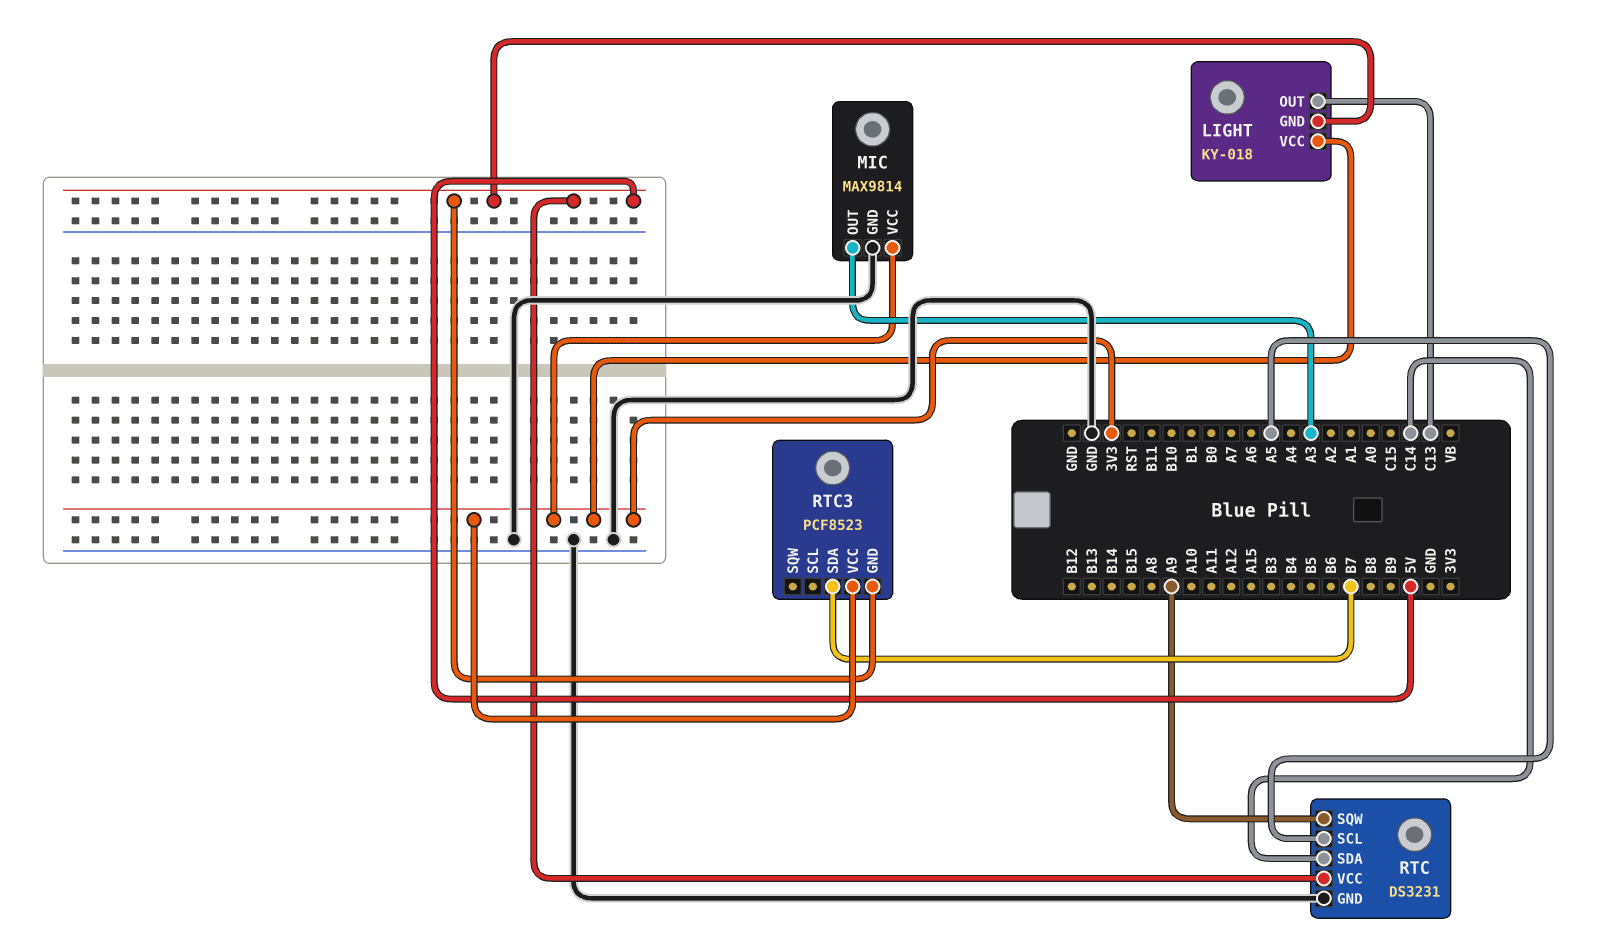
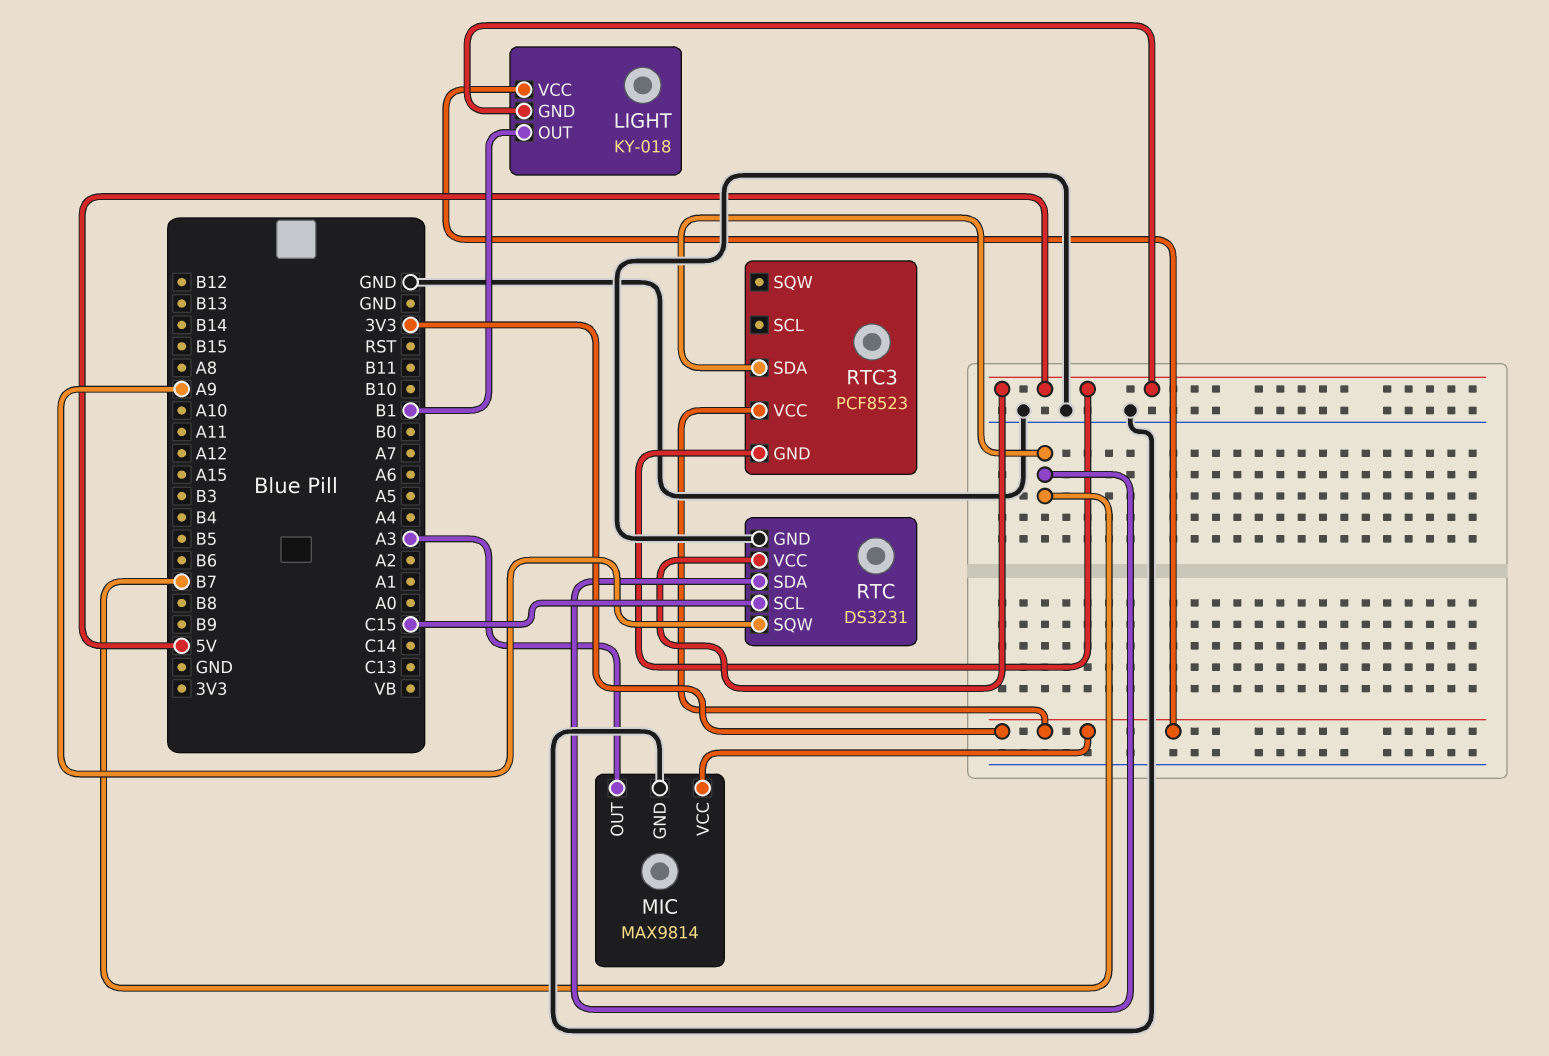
LIGHT pin OUT: C13 -> B1
RTC pin SCL: A5 -> C15
RTC pin SDA: C14 -> B7

